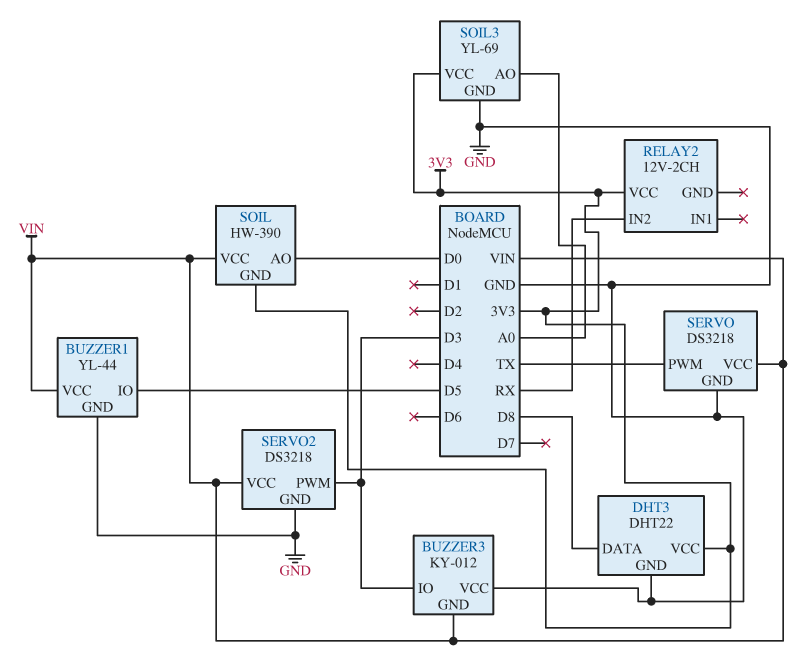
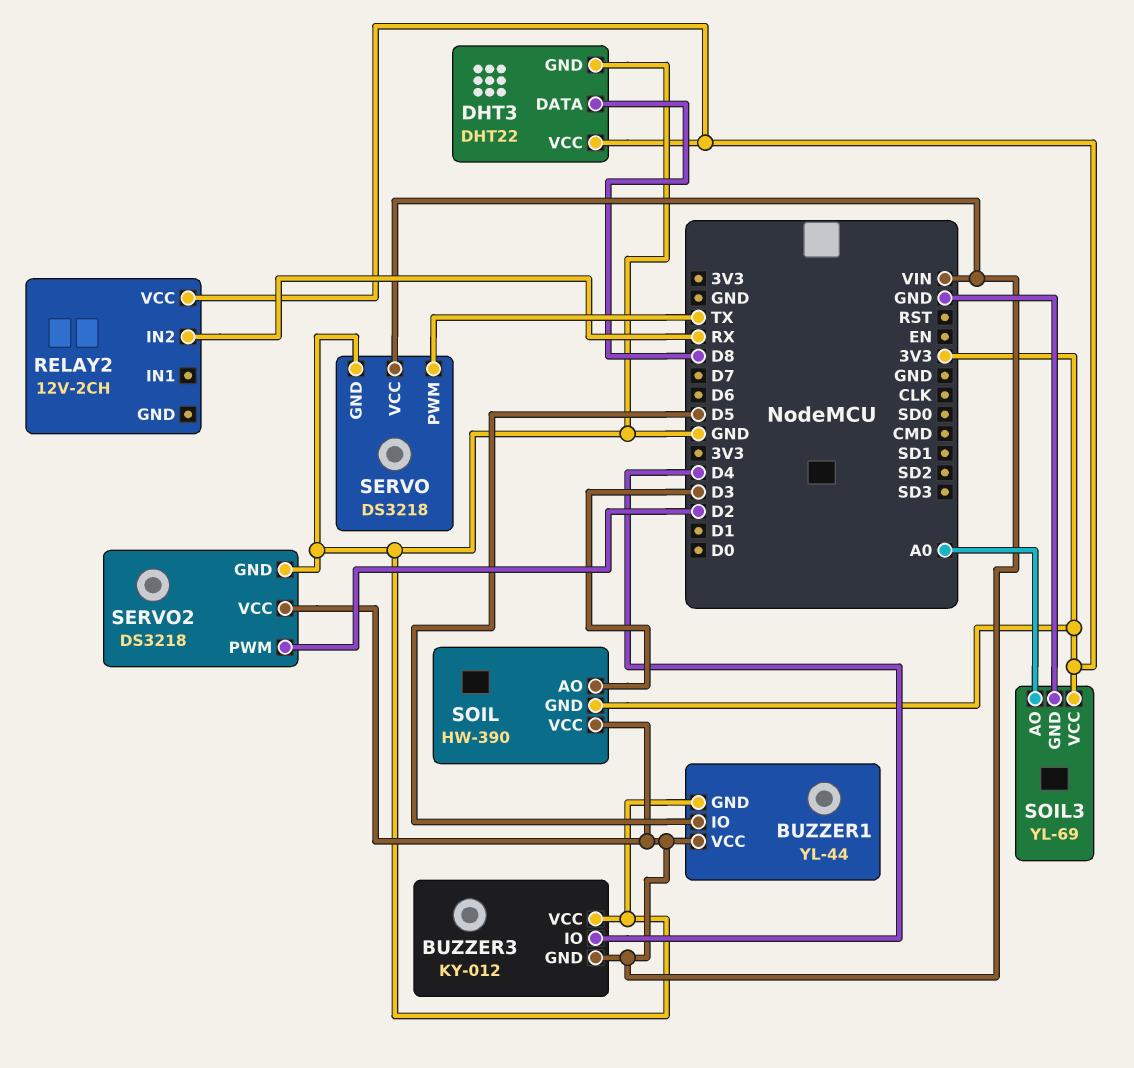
BUZZER3 pin IO: D3 -> D4
SERVO2 pin PWM: D3 -> D2
SOIL pin AO: D0 -> D3

